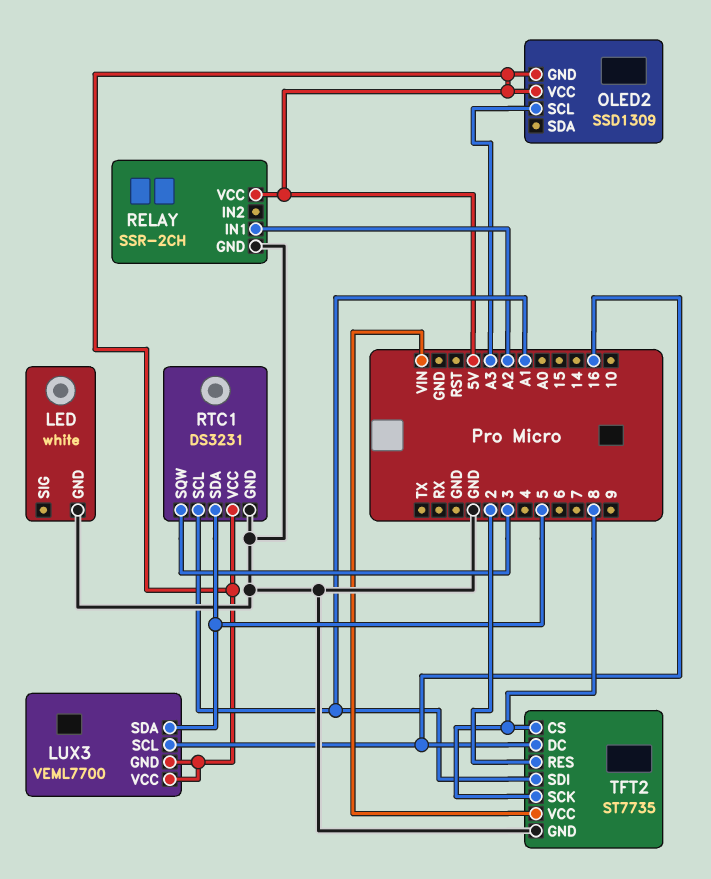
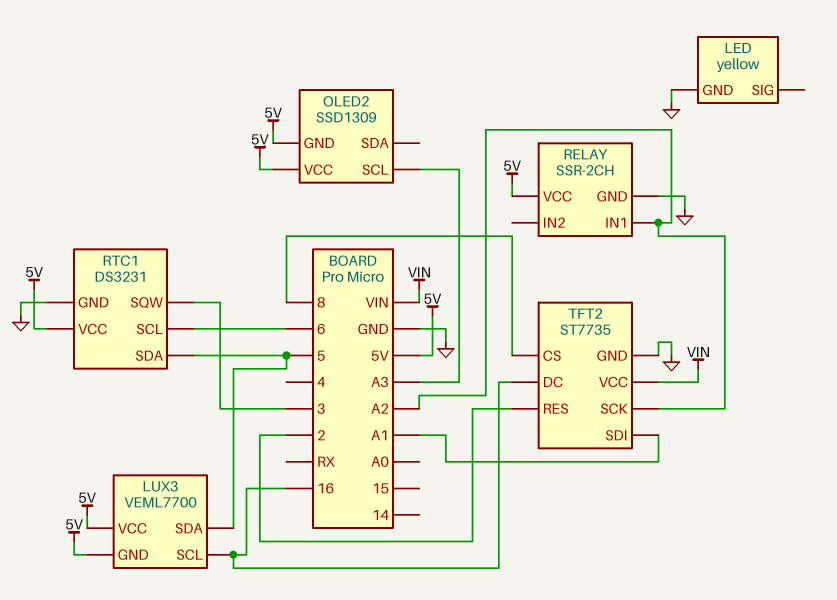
LED: white -> yellow
RTC1 pin SCL: A1 -> 6
TFT2 pin SCK: 8 -> A2

